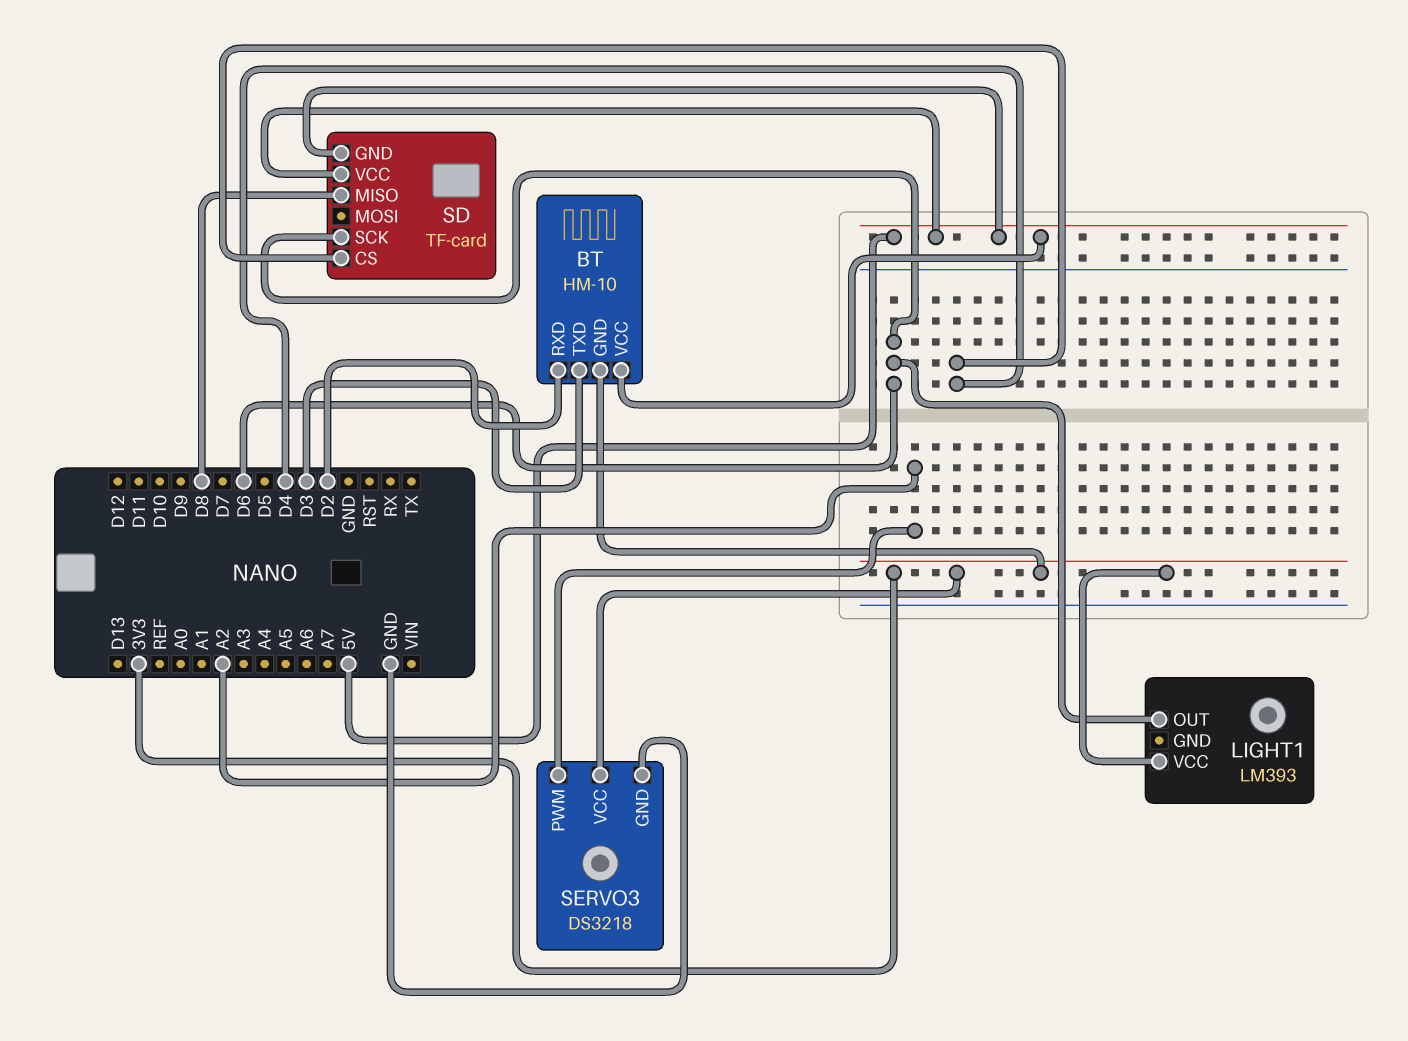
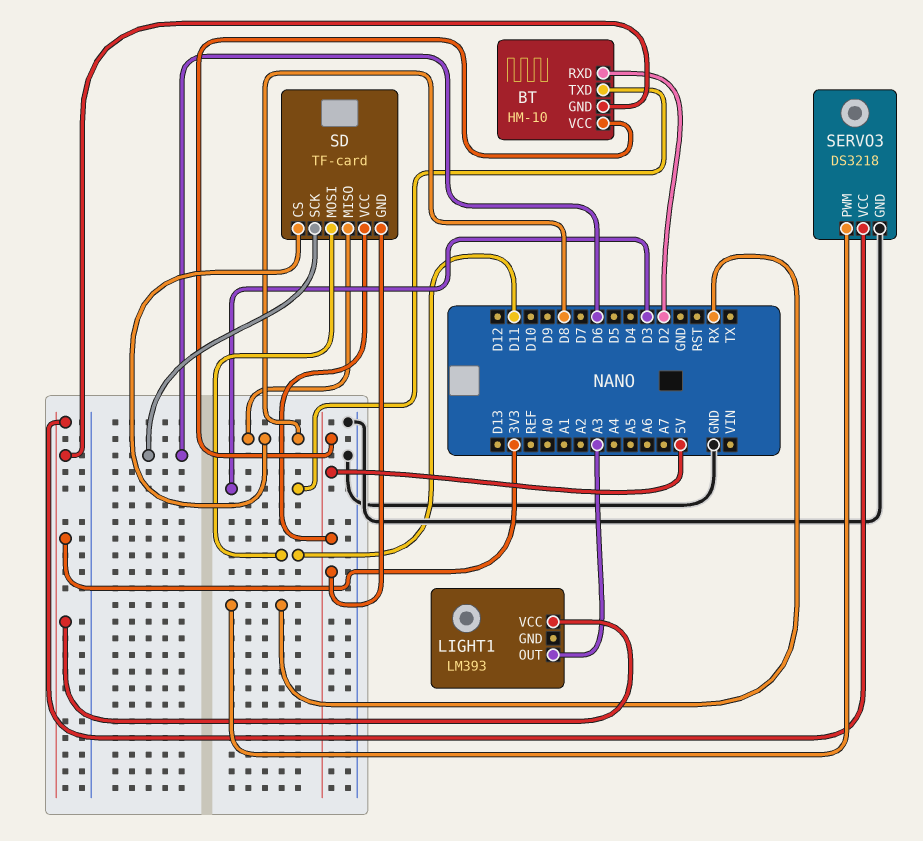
LIGHT1 pin OUT: D6 -> A3
SD pin CS: D4 -> D8
SD pin MOSI: none -> D11
SERVO3 pin PWM: A2 -> RX

